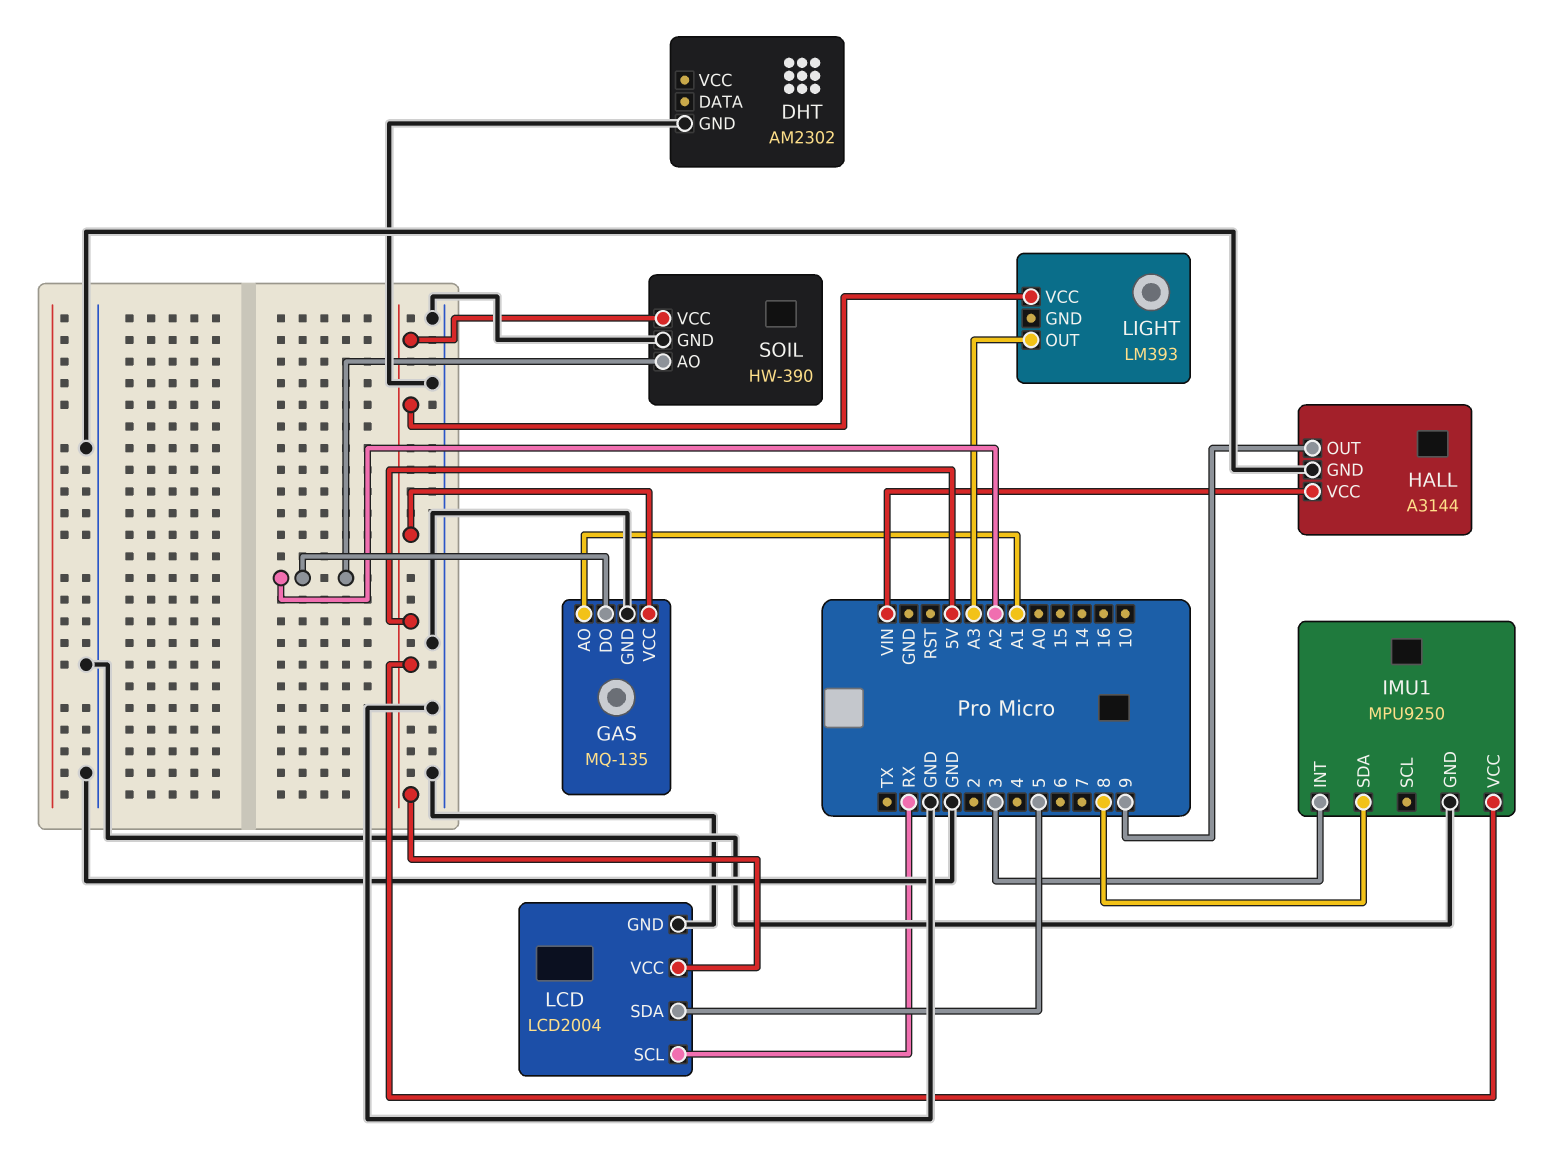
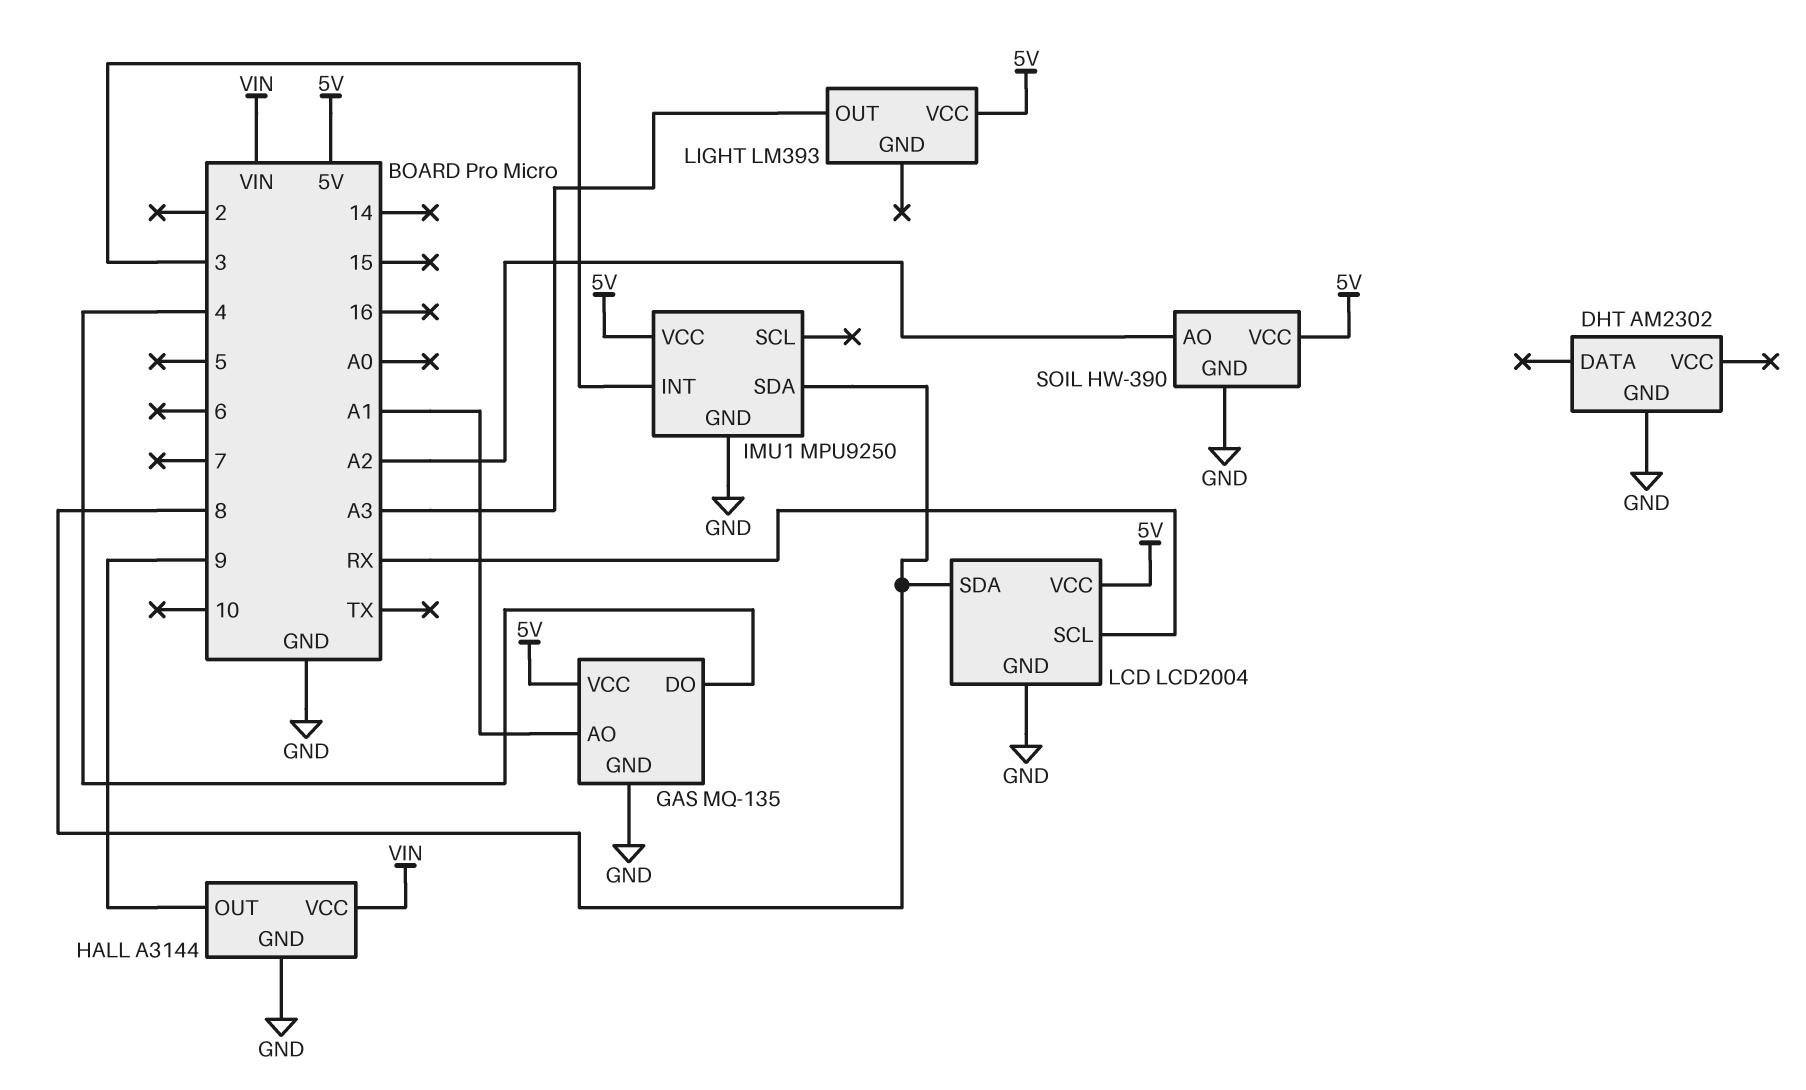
GAS pin DO: A2 -> 4
LCD pin SDA: 5 -> 8

